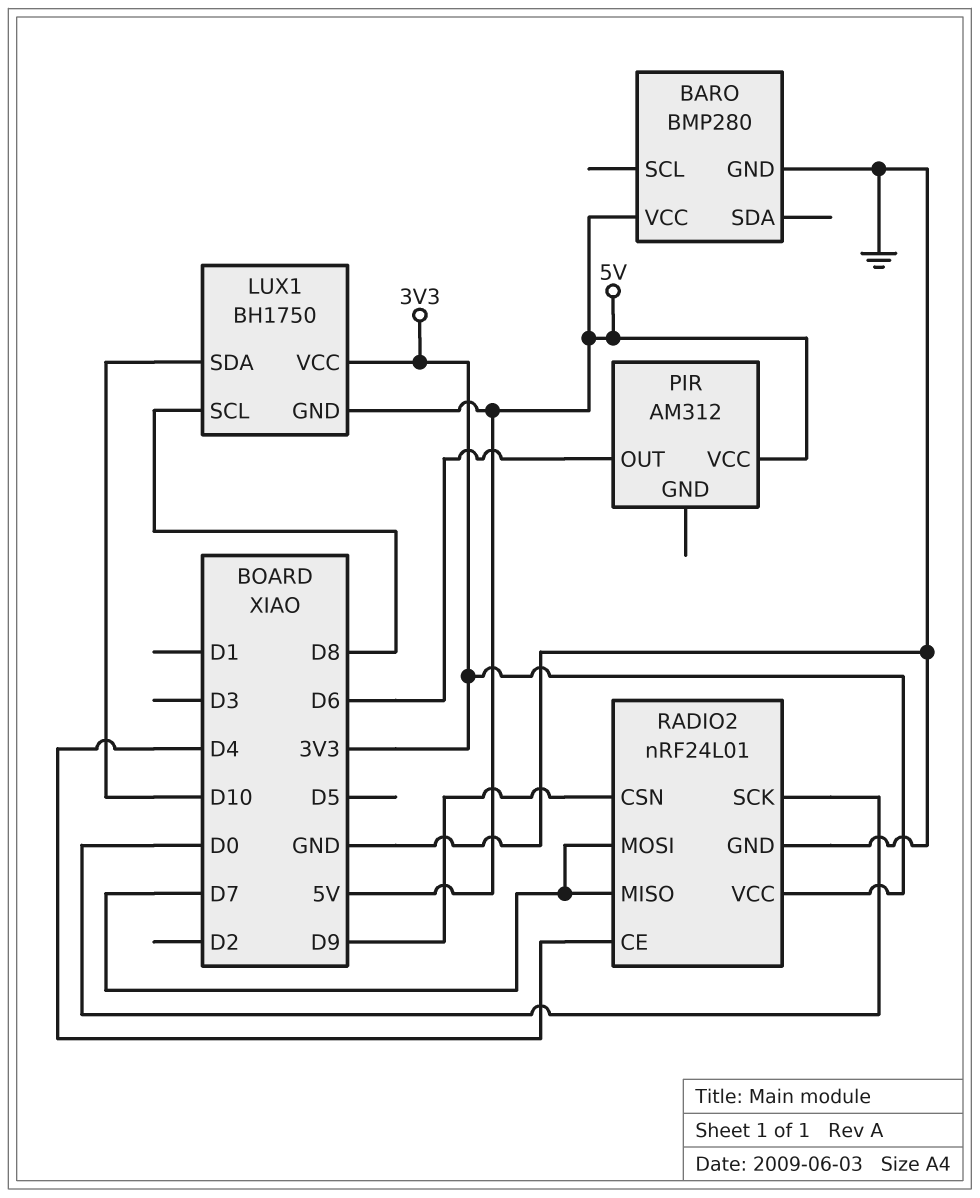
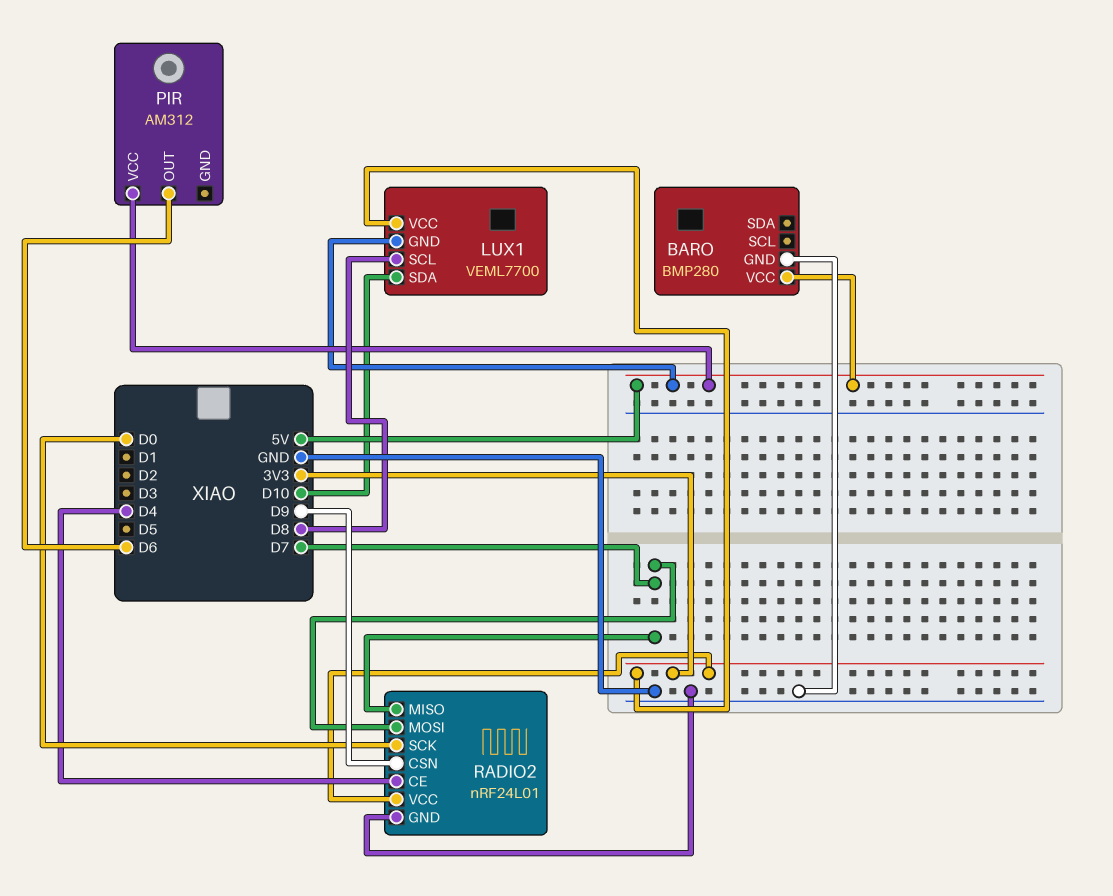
LUX1: BH1750 -> VEML7700

